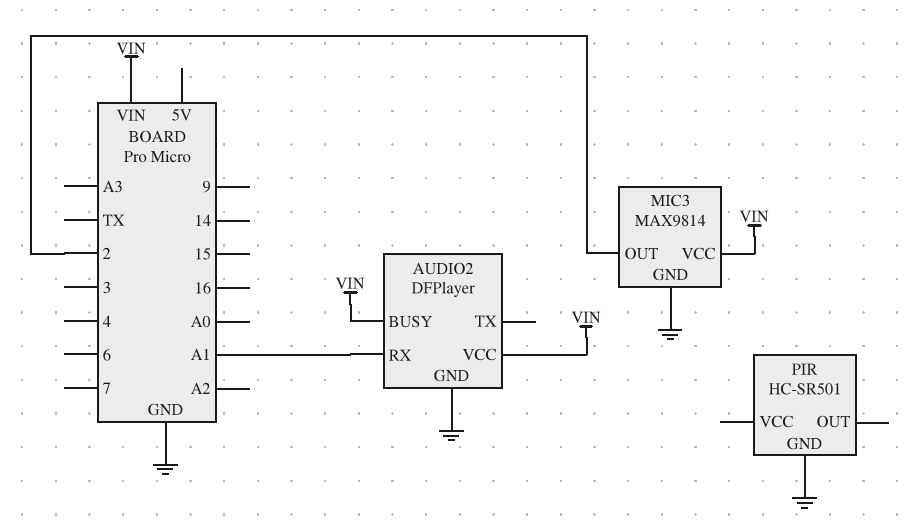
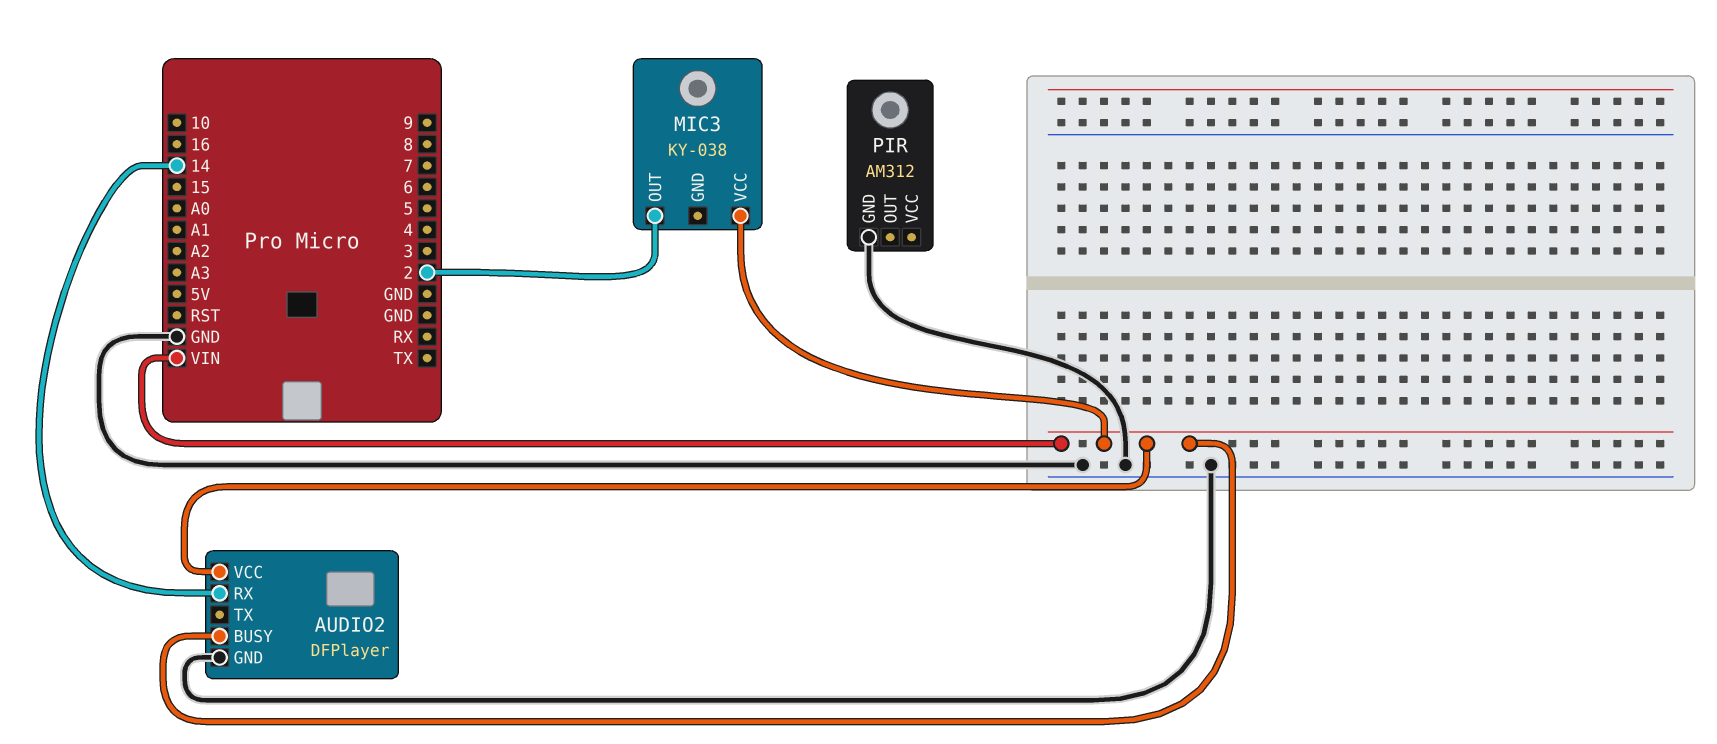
AUDIO2 pin RX: A1 -> 14
MIC3: MAX9814 -> KY-038
MIC3 pin GND: GND -> none
PIR: HC-SR501 -> AM312

